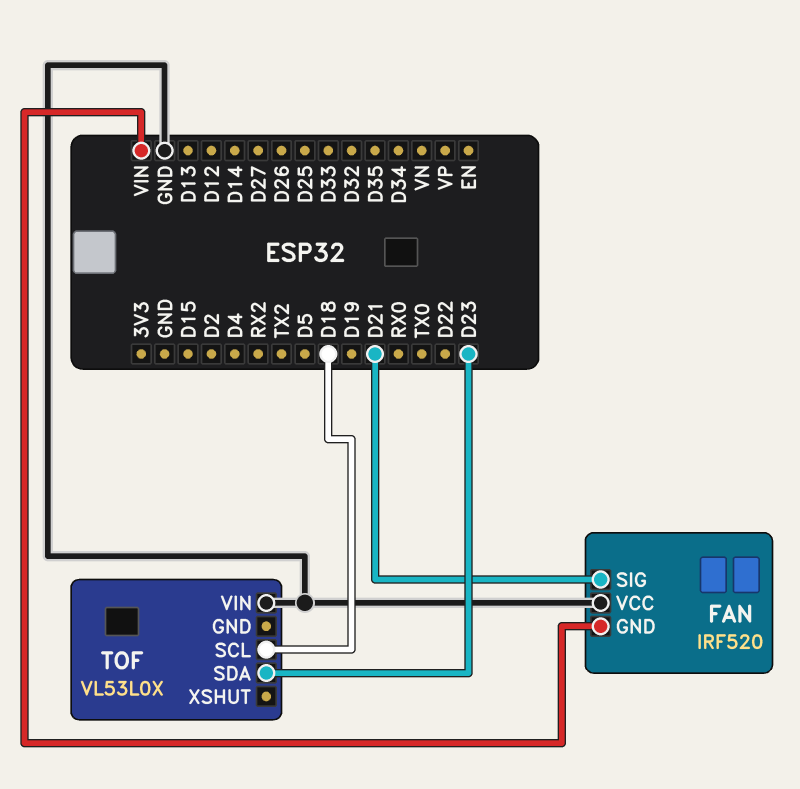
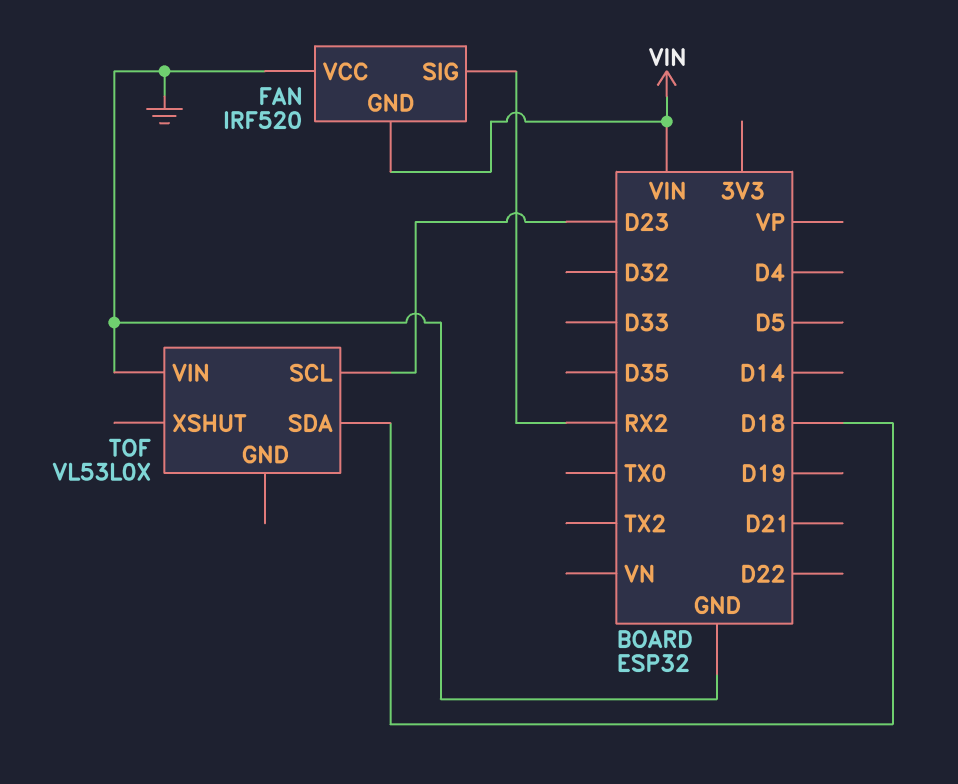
FAN pin SIG: D21 -> RX2
TOF pin SCL: D18 -> D23
TOF pin SDA: D23 -> D18

